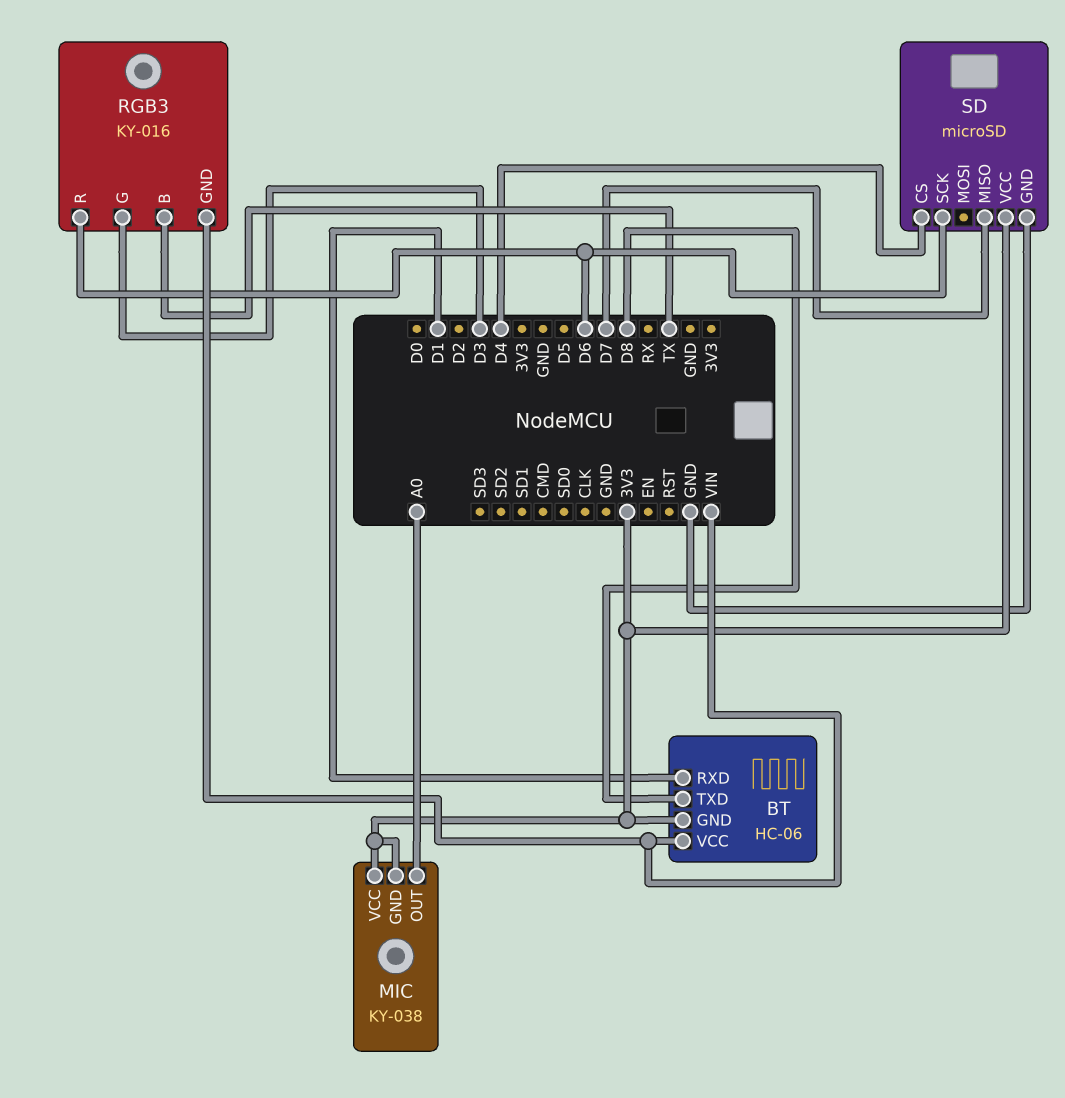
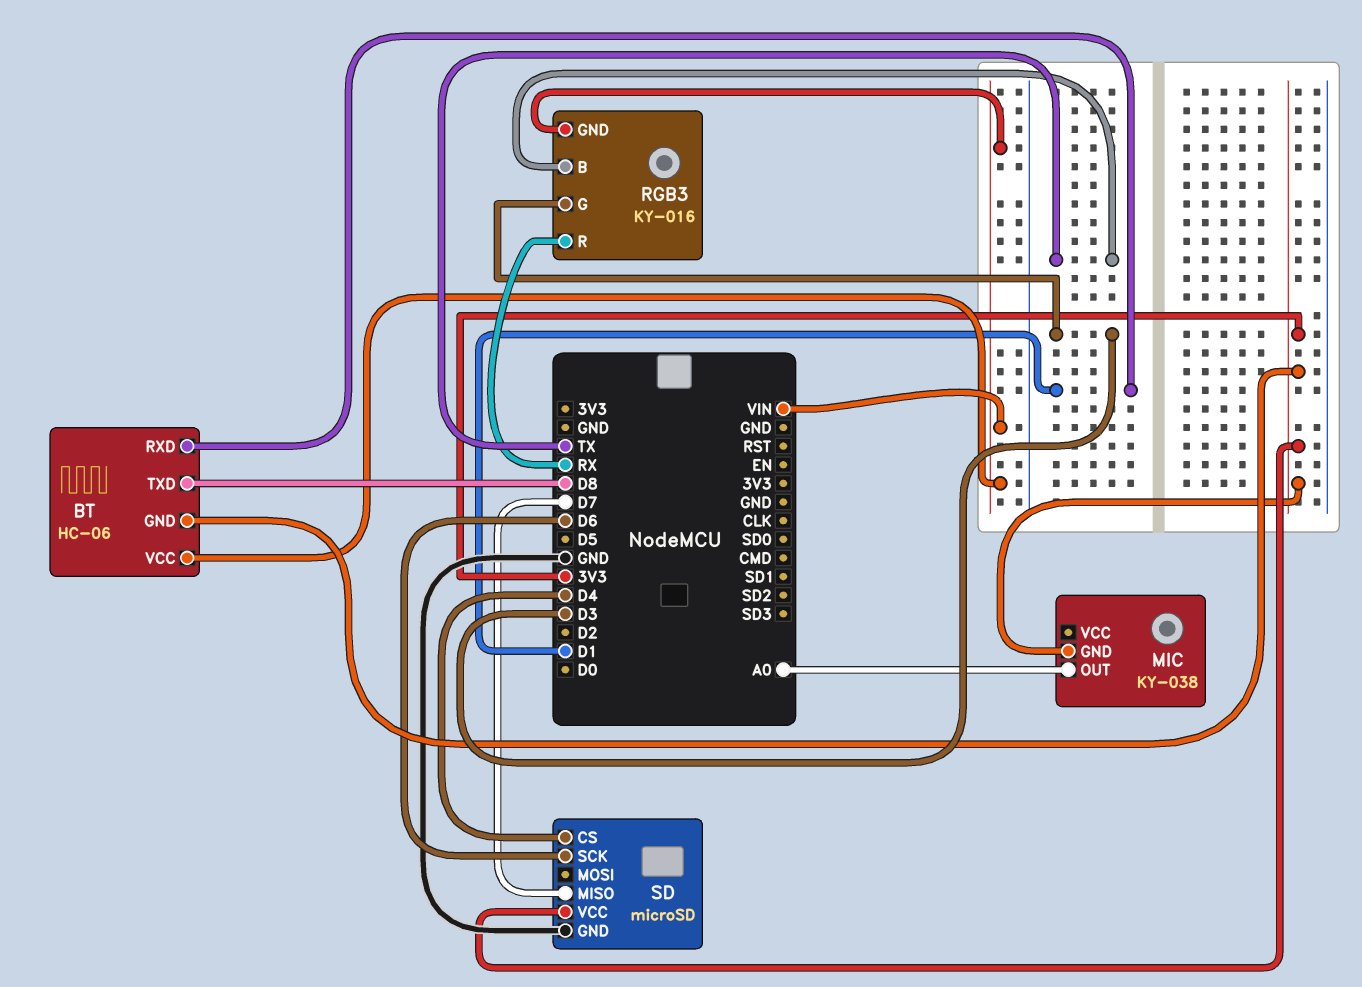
MIC pin VCC: 3V3 -> none
RGB3 pin R: D6 -> RX

